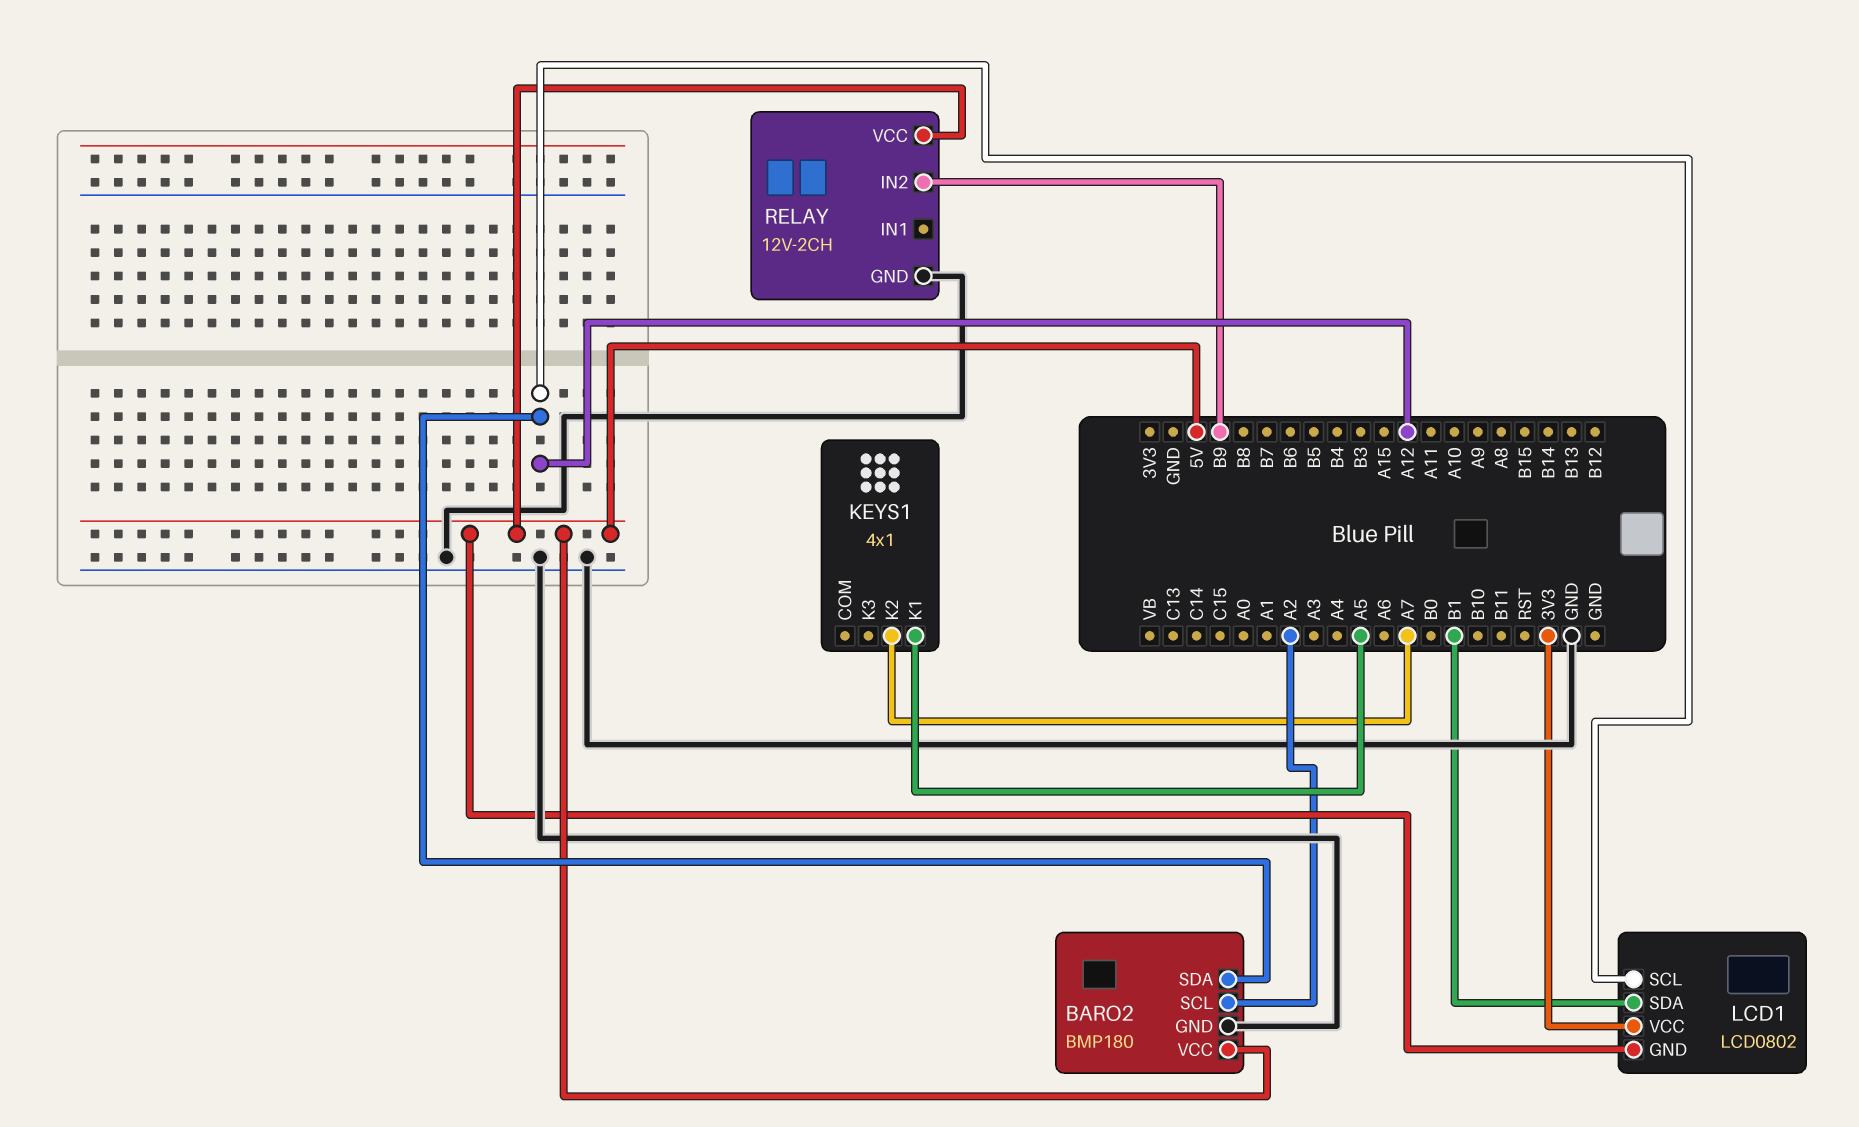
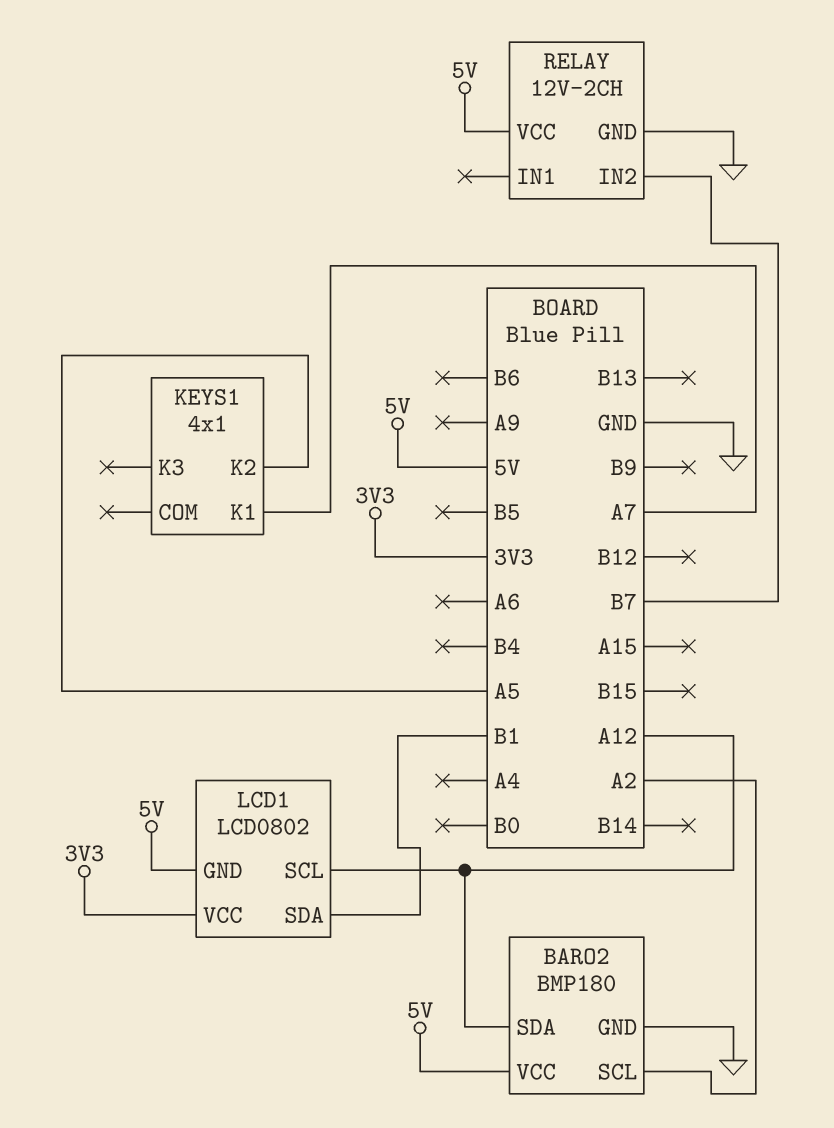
KEYS1 pin K1: A5 -> A7
KEYS1 pin K2: A7 -> A5
RELAY pin IN2: B9 -> B7

